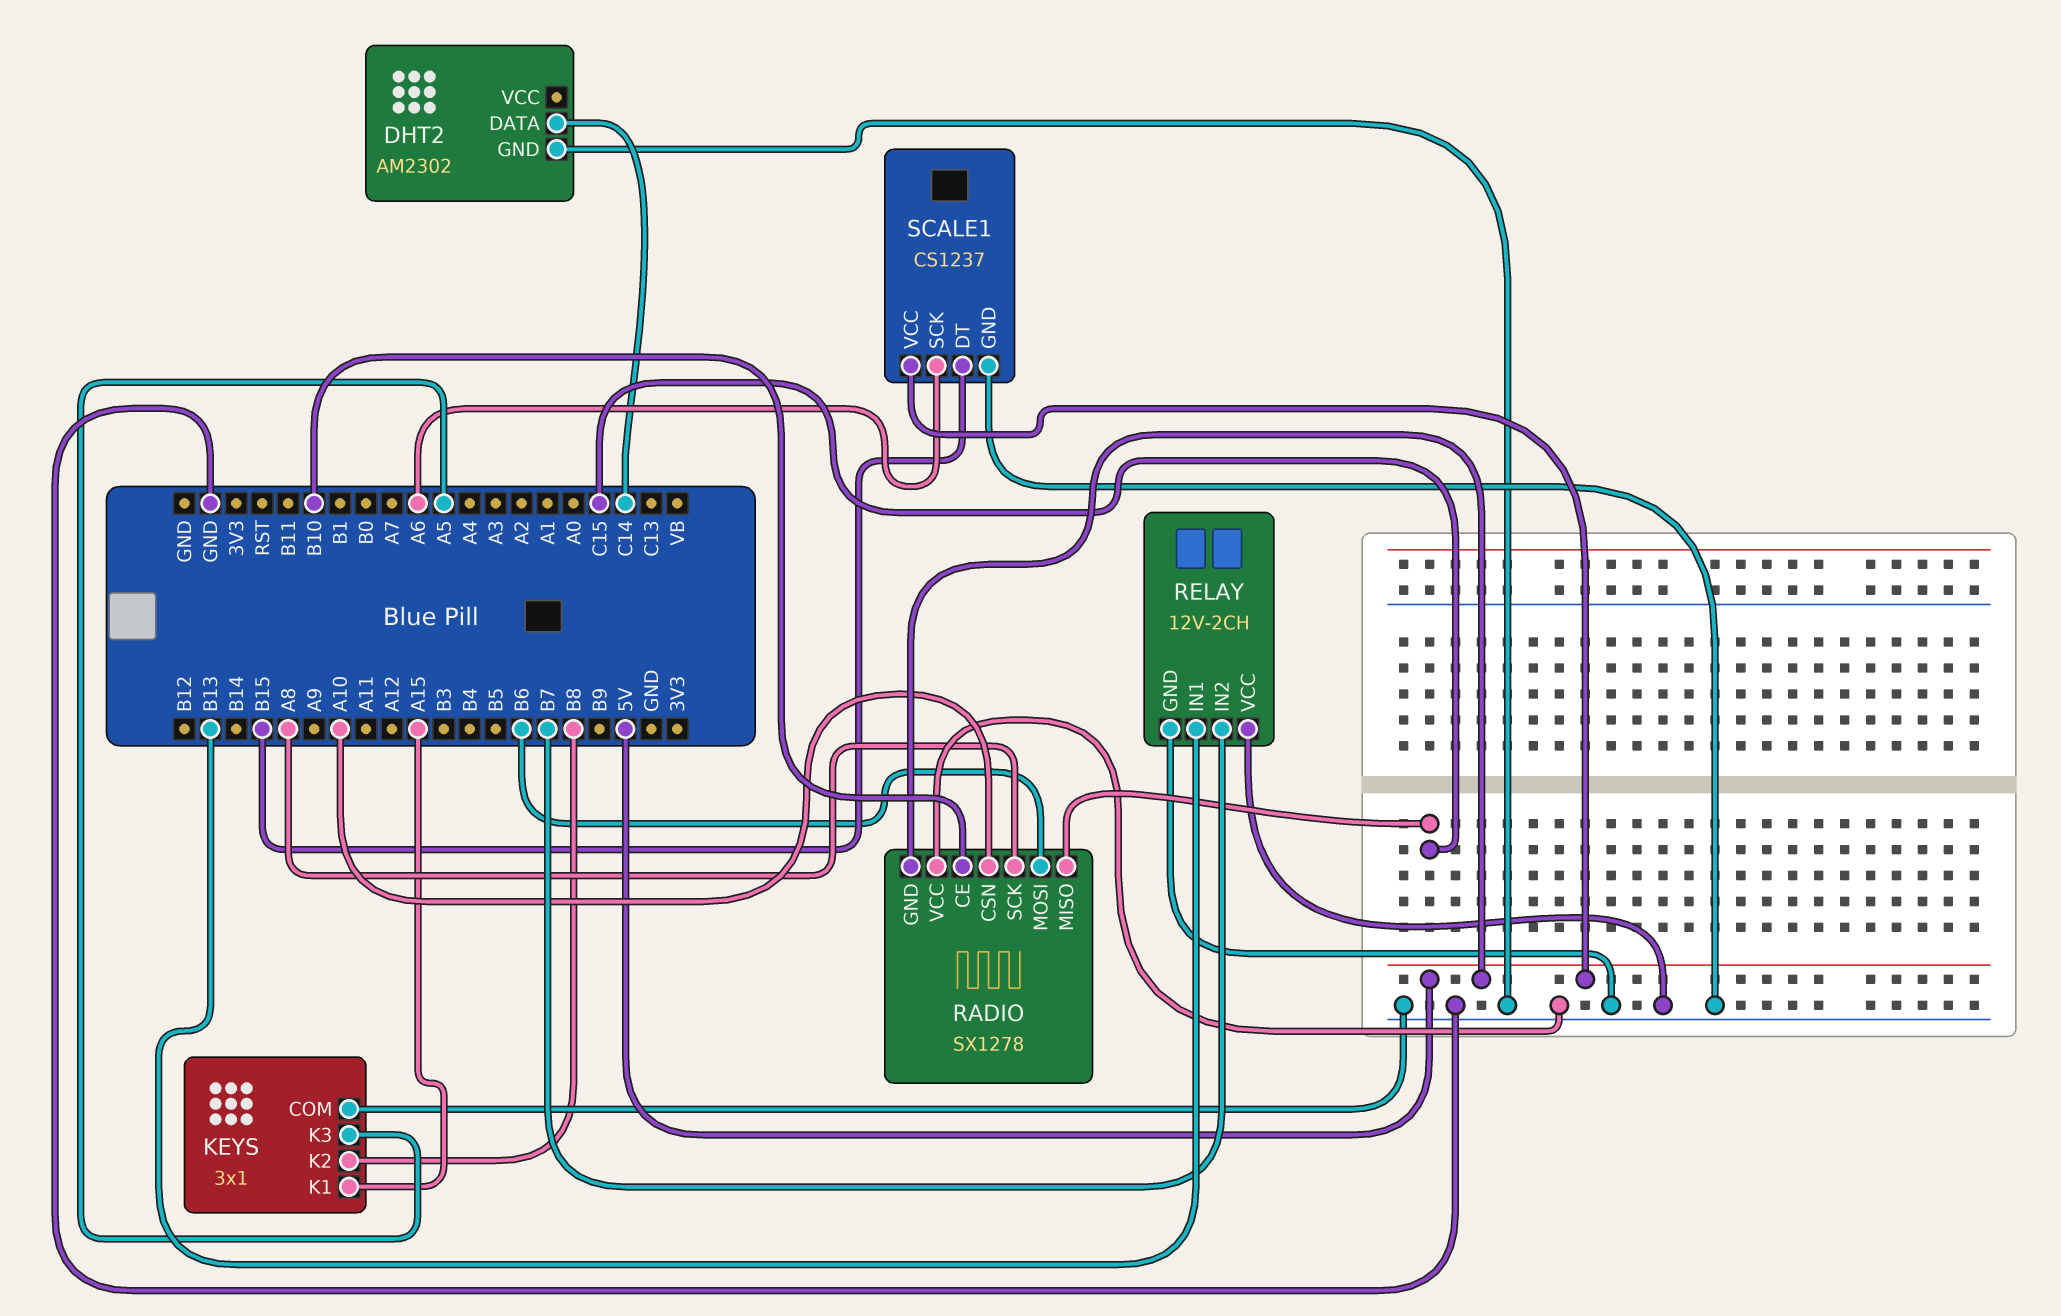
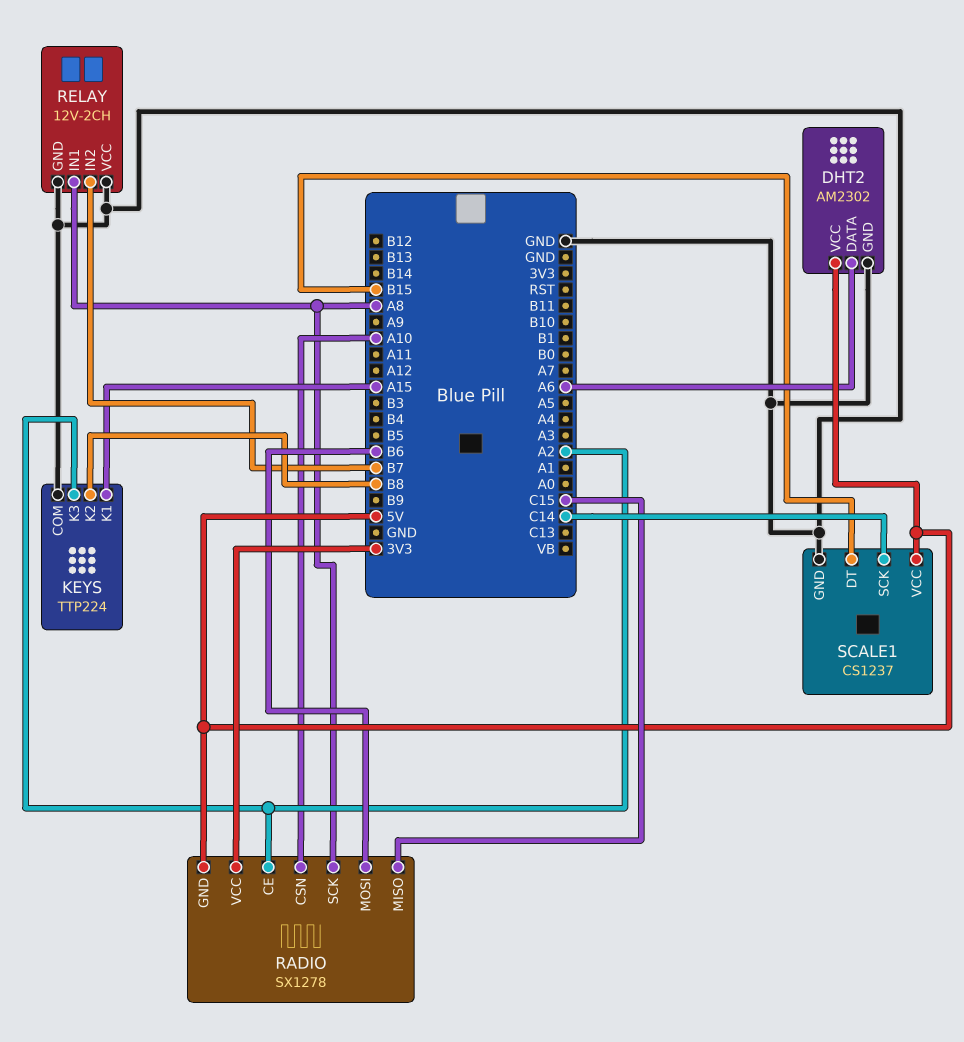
DHT2 pin DATA: C14 -> A6
DHT2 pin VCC: none -> 5V
KEYS: 3x1 -> TTP224
KEYS pin K3: A5 -> A2
RADIO pin CE: B10 -> A2
RADIO pin VCC: GND -> 3V3
RELAY pin IN1: B13 -> A8
SCALE1 pin SCK: A6 -> C14

